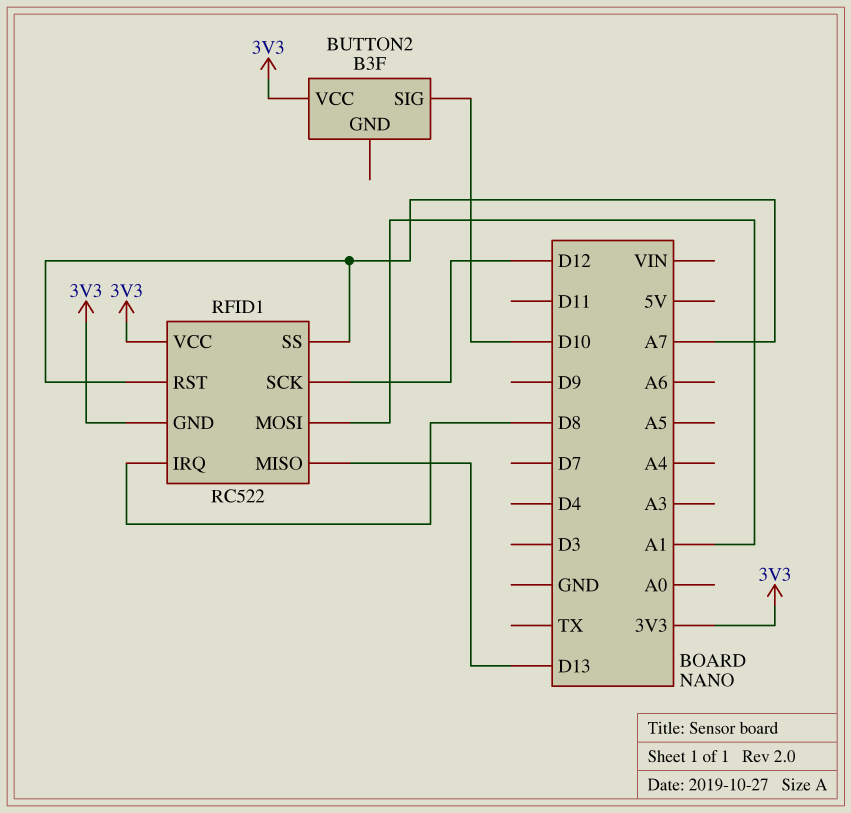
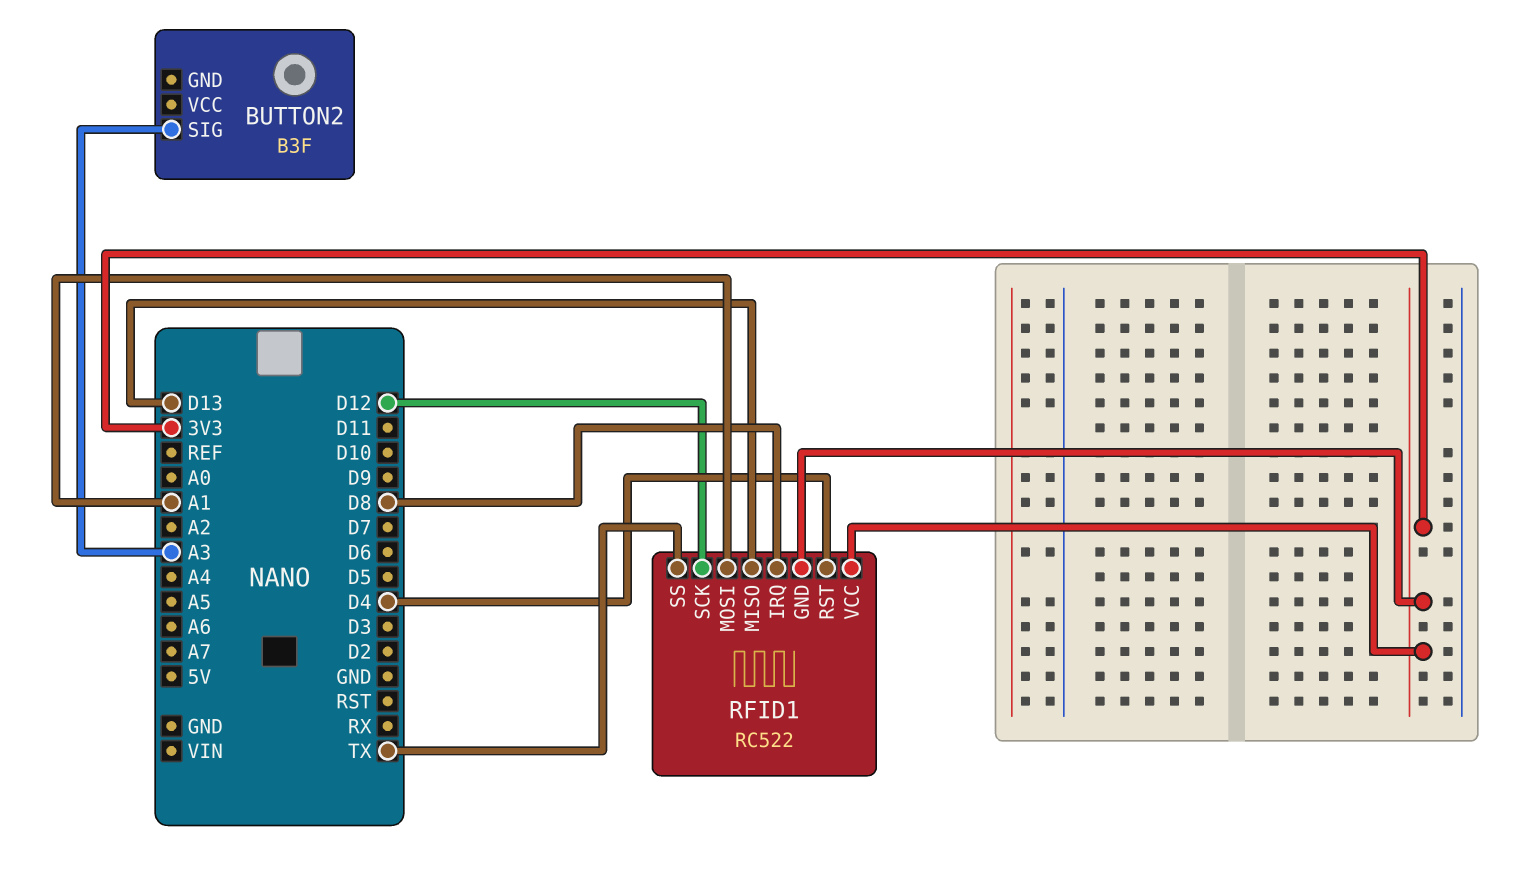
BUTTON2 pin SIG: D10 -> A3
BUTTON2 pin VCC: 3V3 -> none
RFID1 pin RST: A7 -> D4
RFID1 pin SS: A7 -> TX

